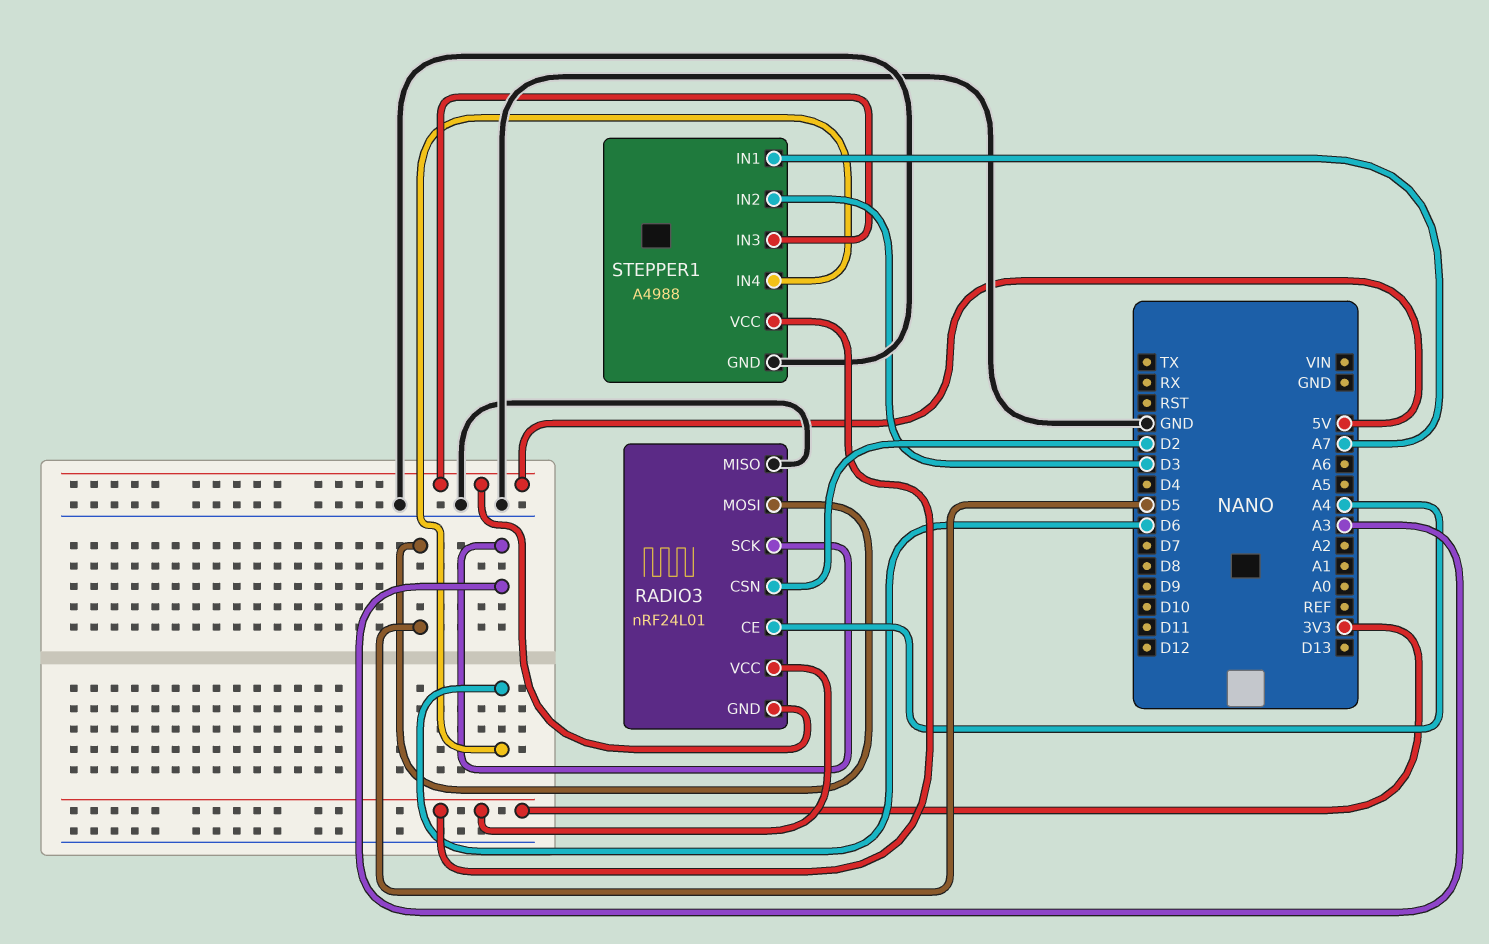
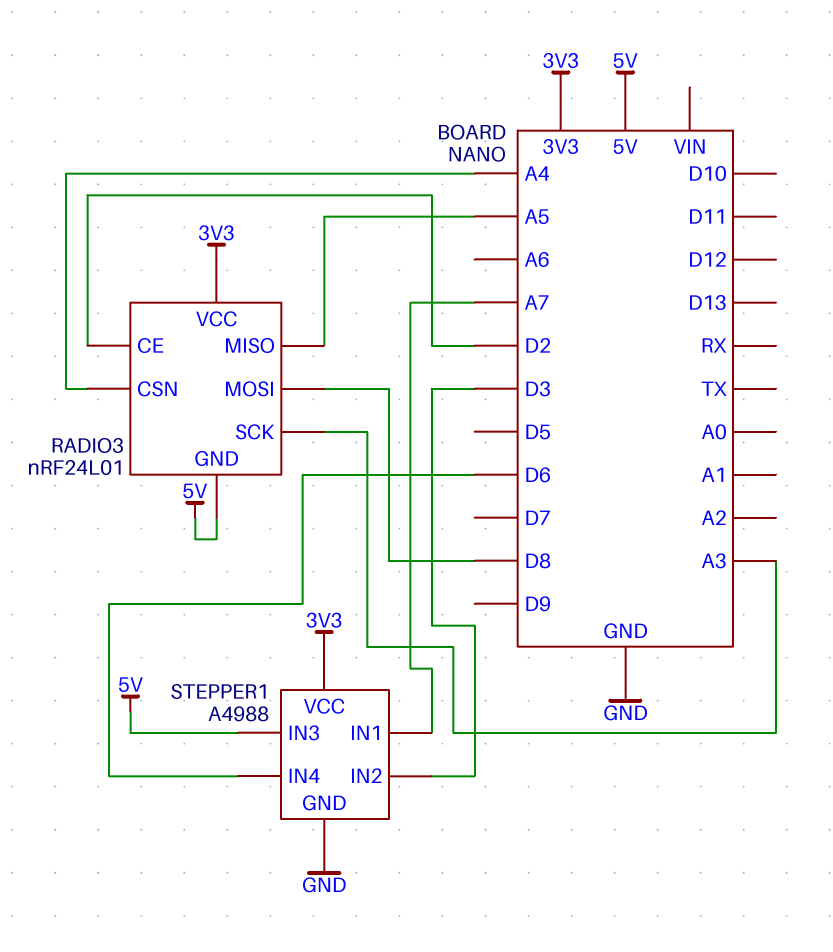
RADIO3 pin CE: A4 -> D2
RADIO3 pin CSN: D2 -> A4
RADIO3 pin MISO: GND -> A5
RADIO3 pin MOSI: D5 -> D8

